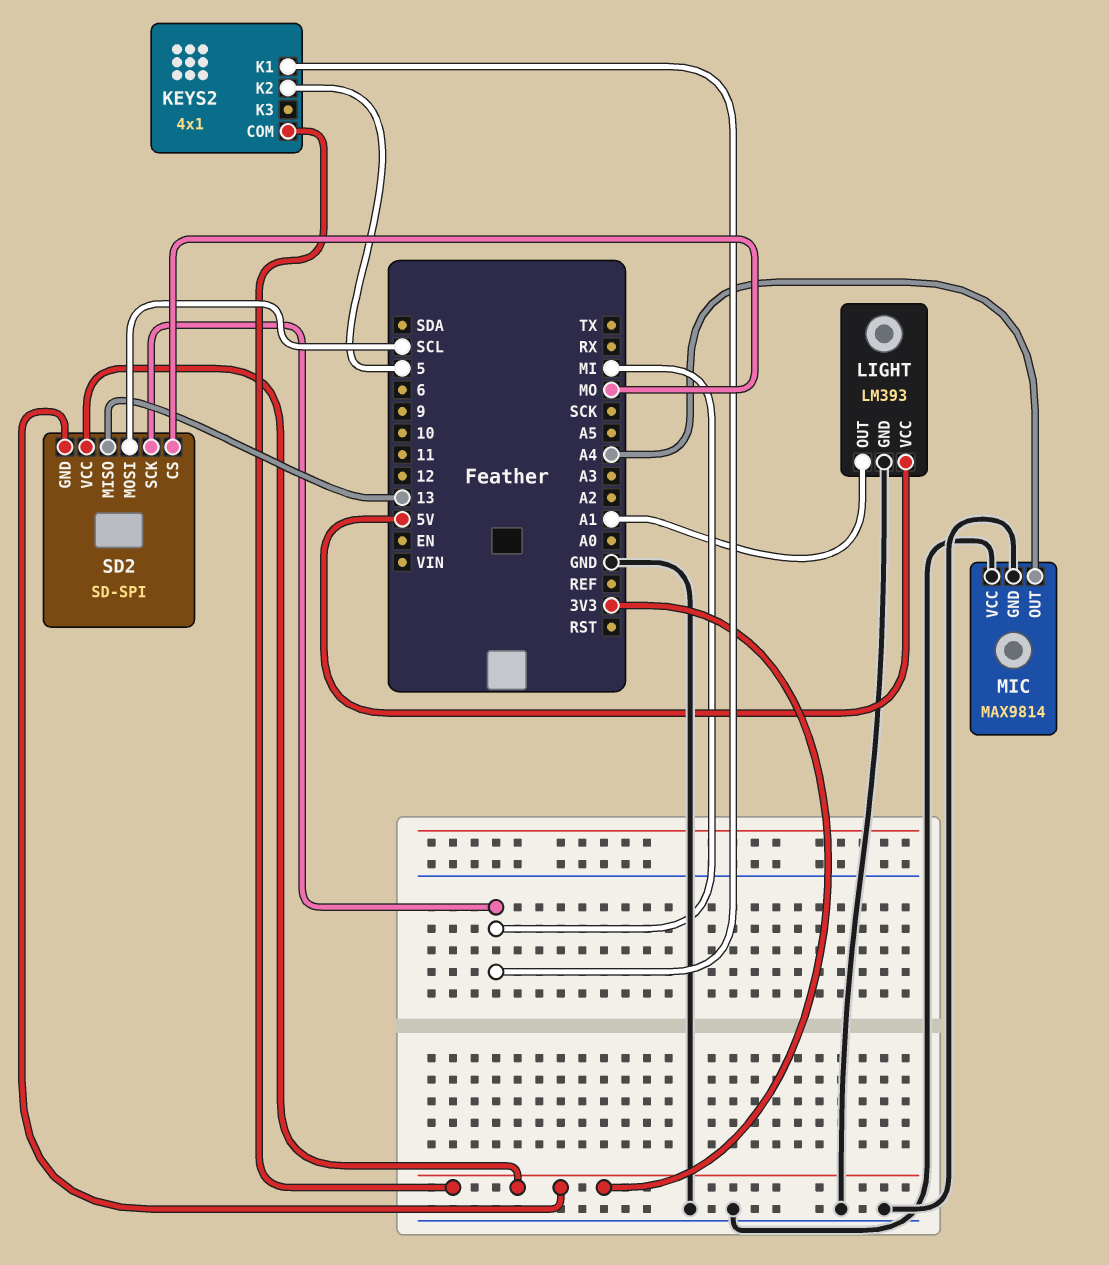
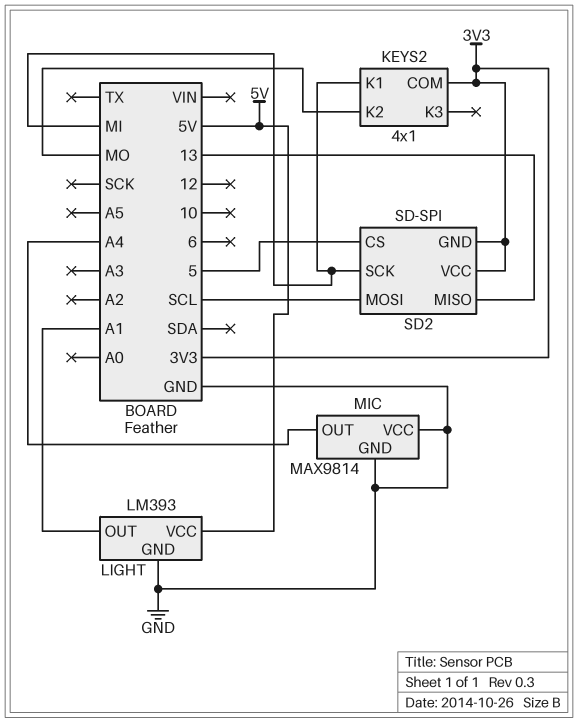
KEYS2 pin K2: 5 -> MO
SD2 pin CS: MO -> 5

